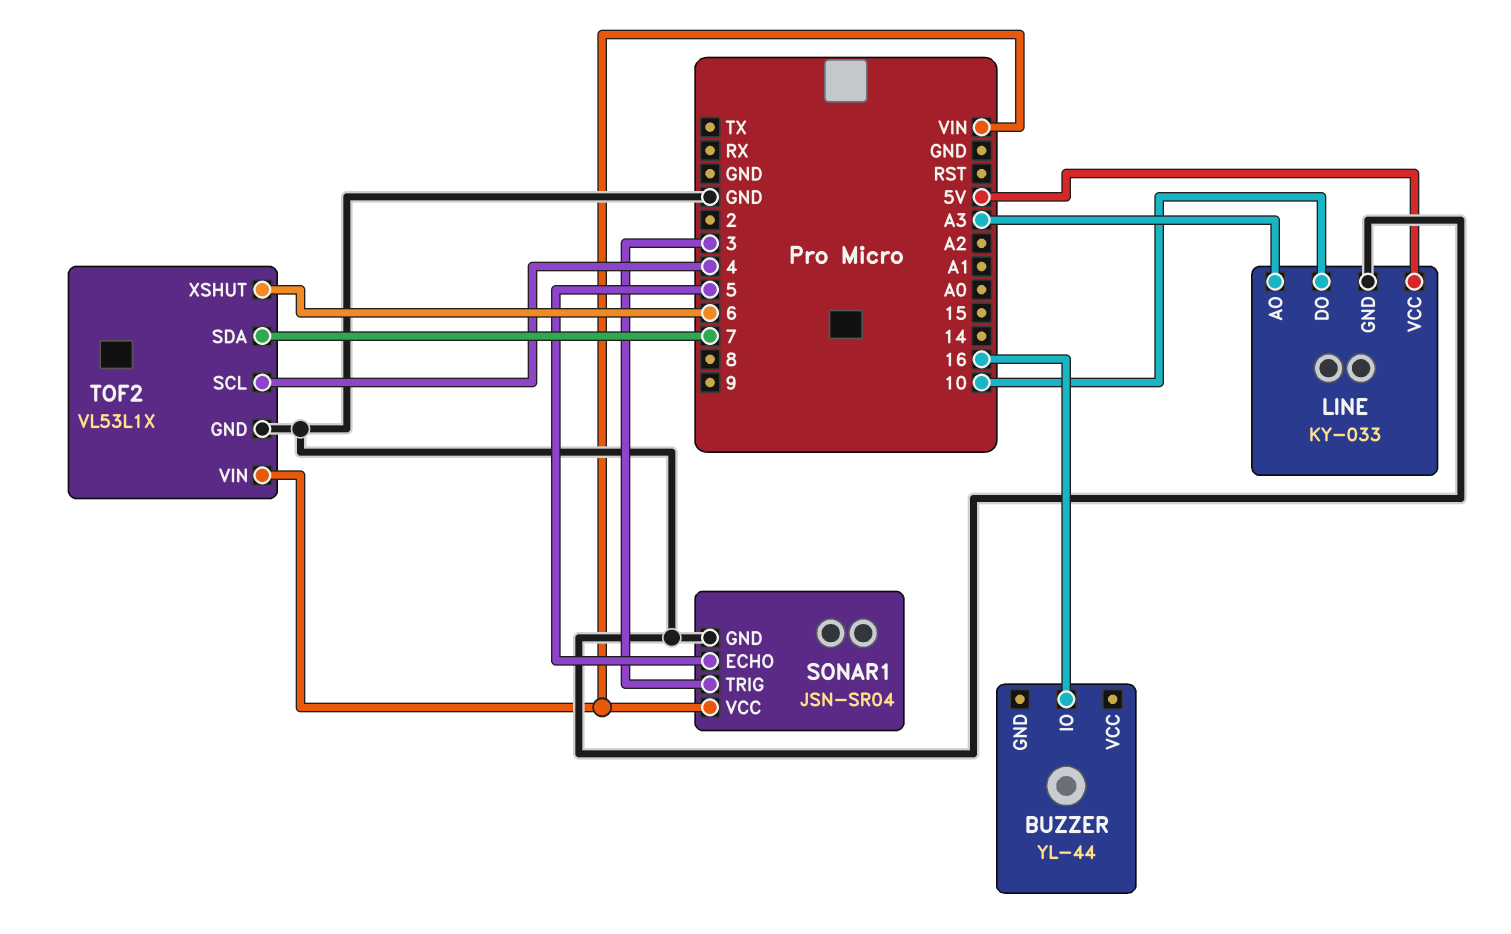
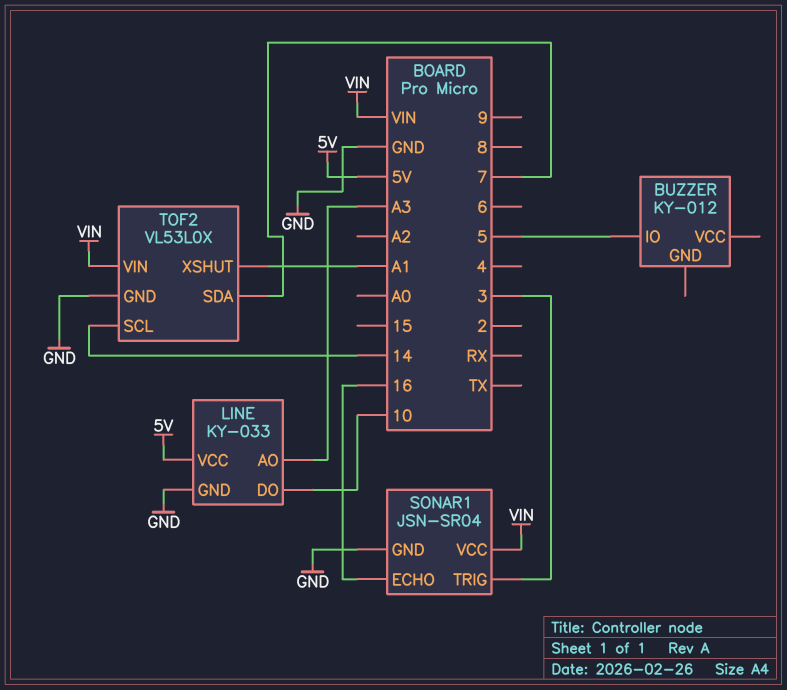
BUZZER: YL-44 -> KY-012
BUZZER pin IO: 16 -> 5
SONAR1 pin ECHO: 5 -> 16
TOF2: VL53L1X -> VL53L0X
TOF2 pin SCL: 4 -> 14
TOF2 pin XSHUT: 6 -> A1

